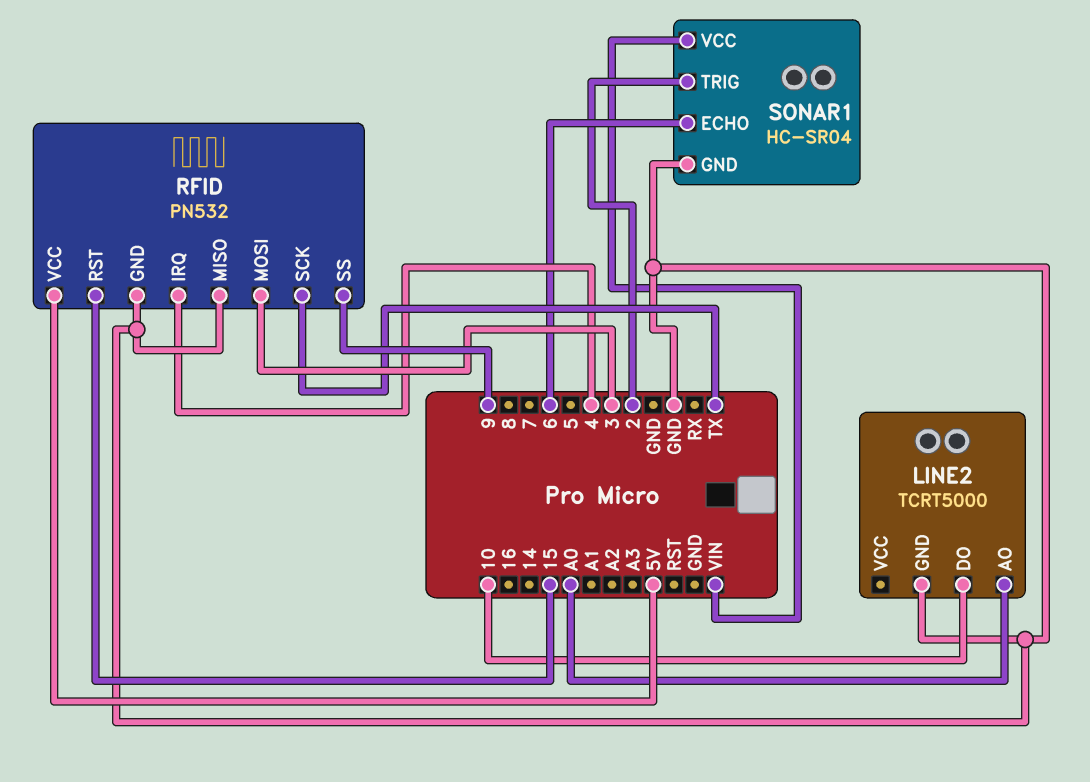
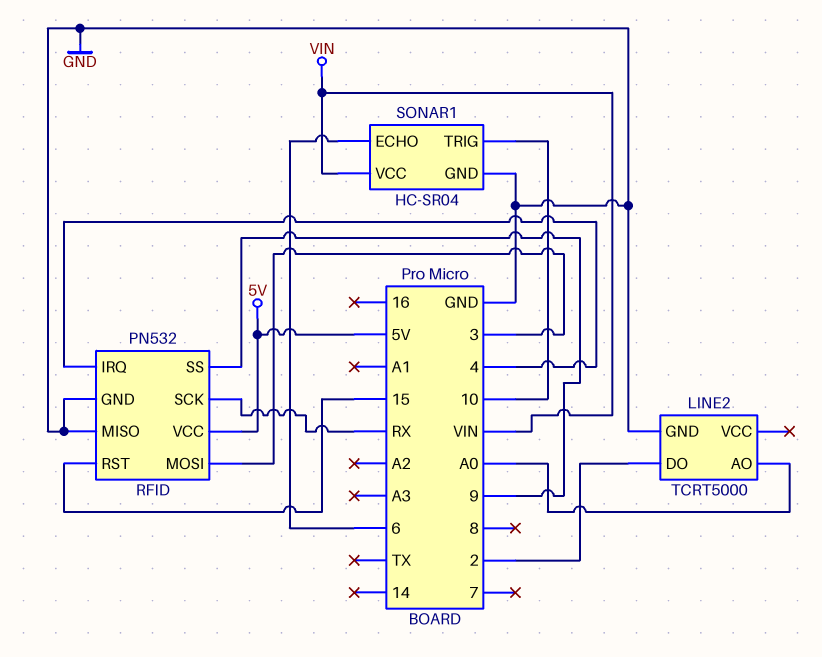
LINE2 pin DO: 10 -> 2
RFID pin SCK: TX -> RX
SONAR1 pin TRIG: 2 -> 10

